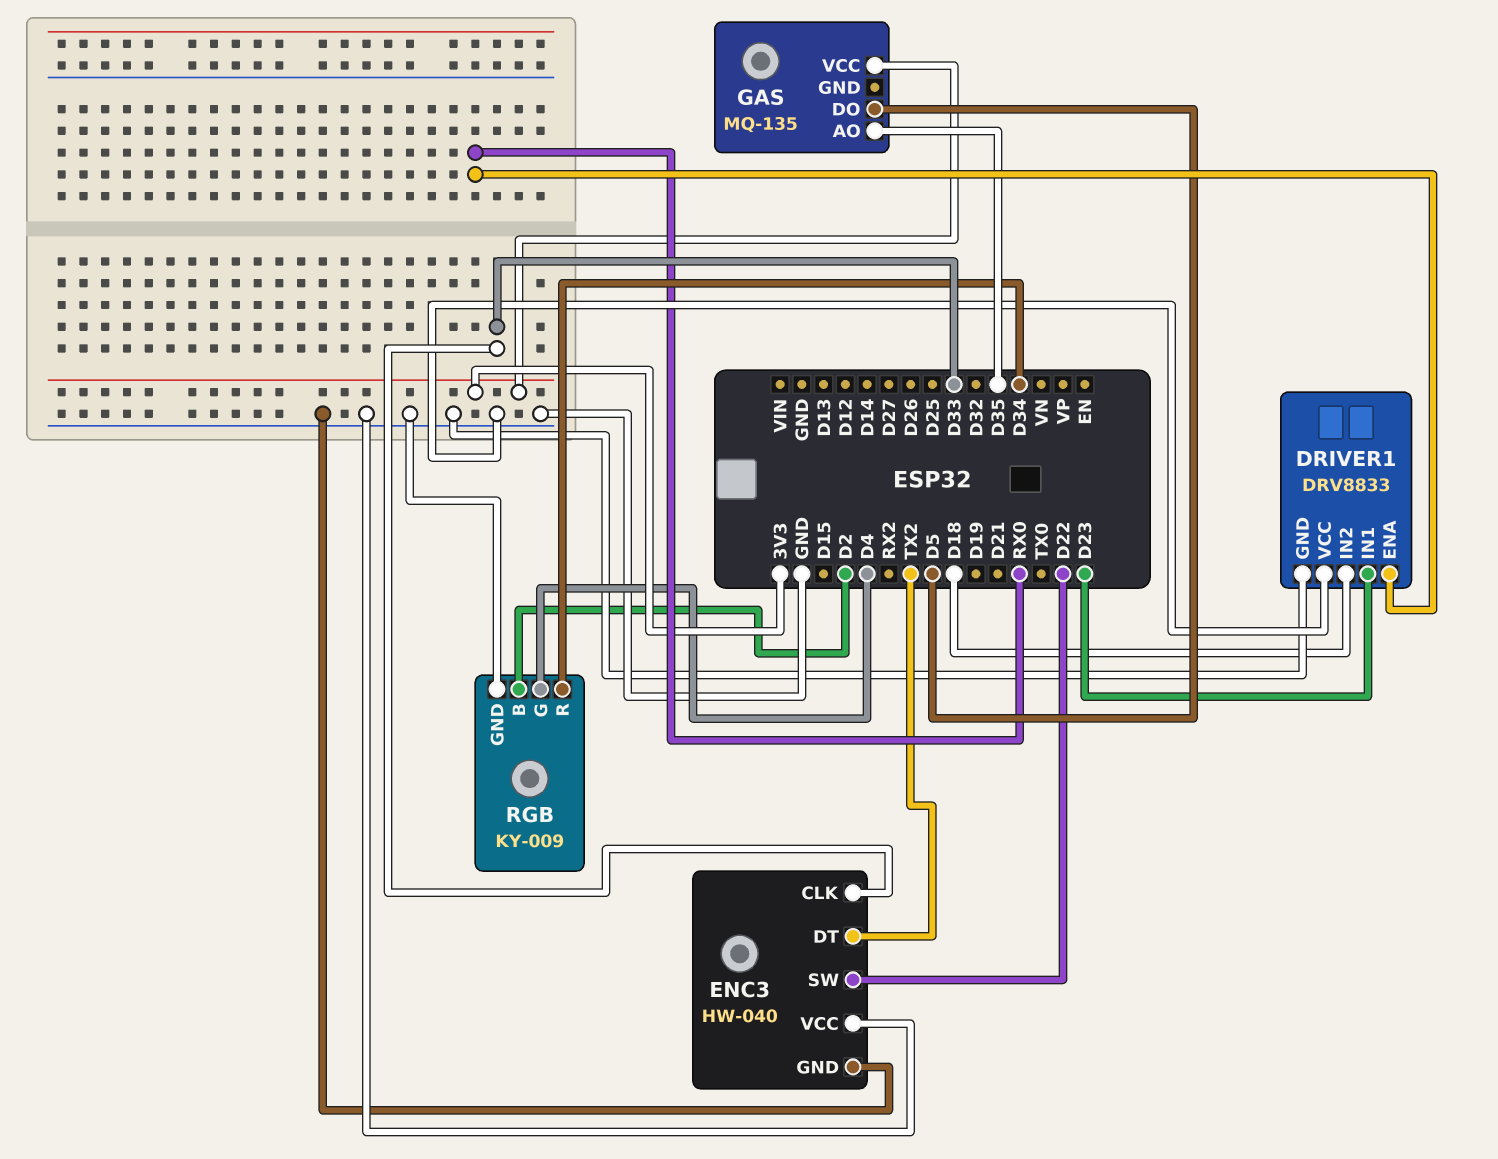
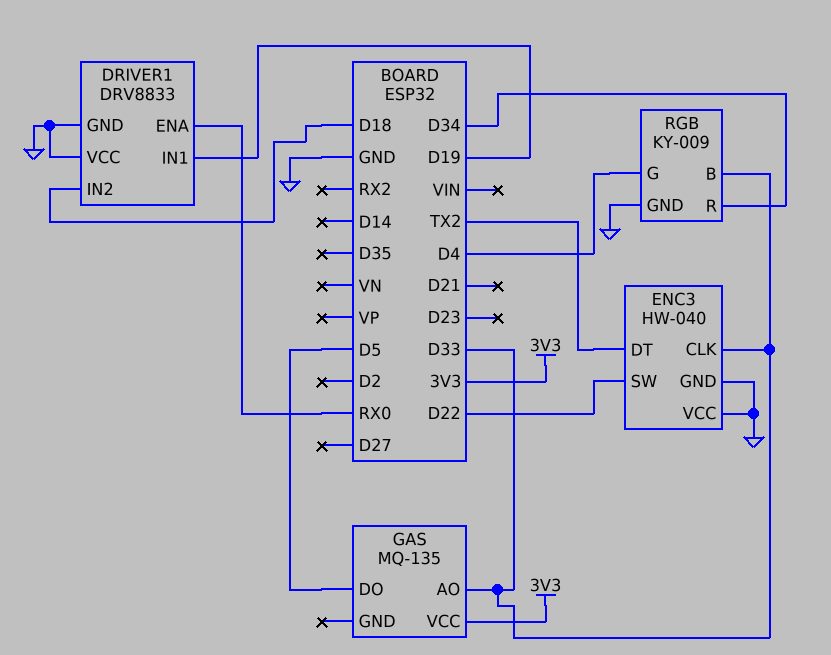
DRIVER1 pin IN1: D23 -> D19
GAS pin AO: D35 -> D33
RGB pin B: D2 -> D33

